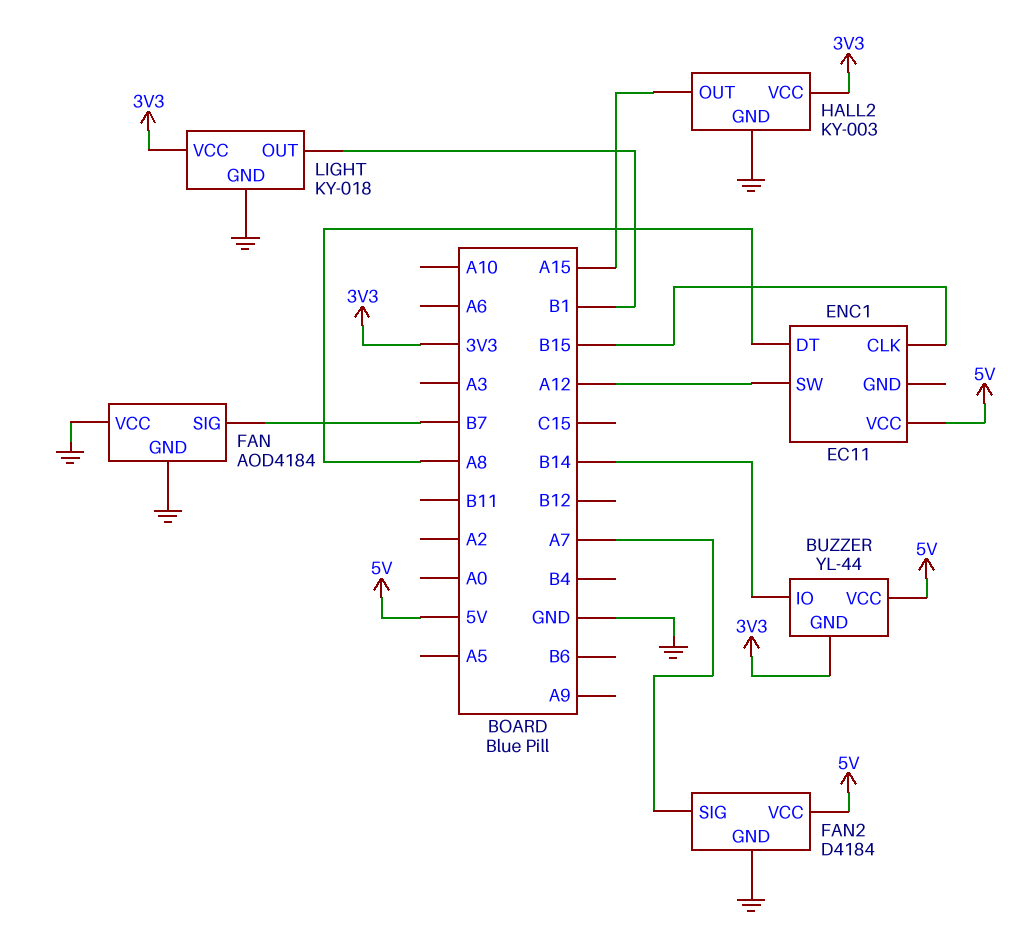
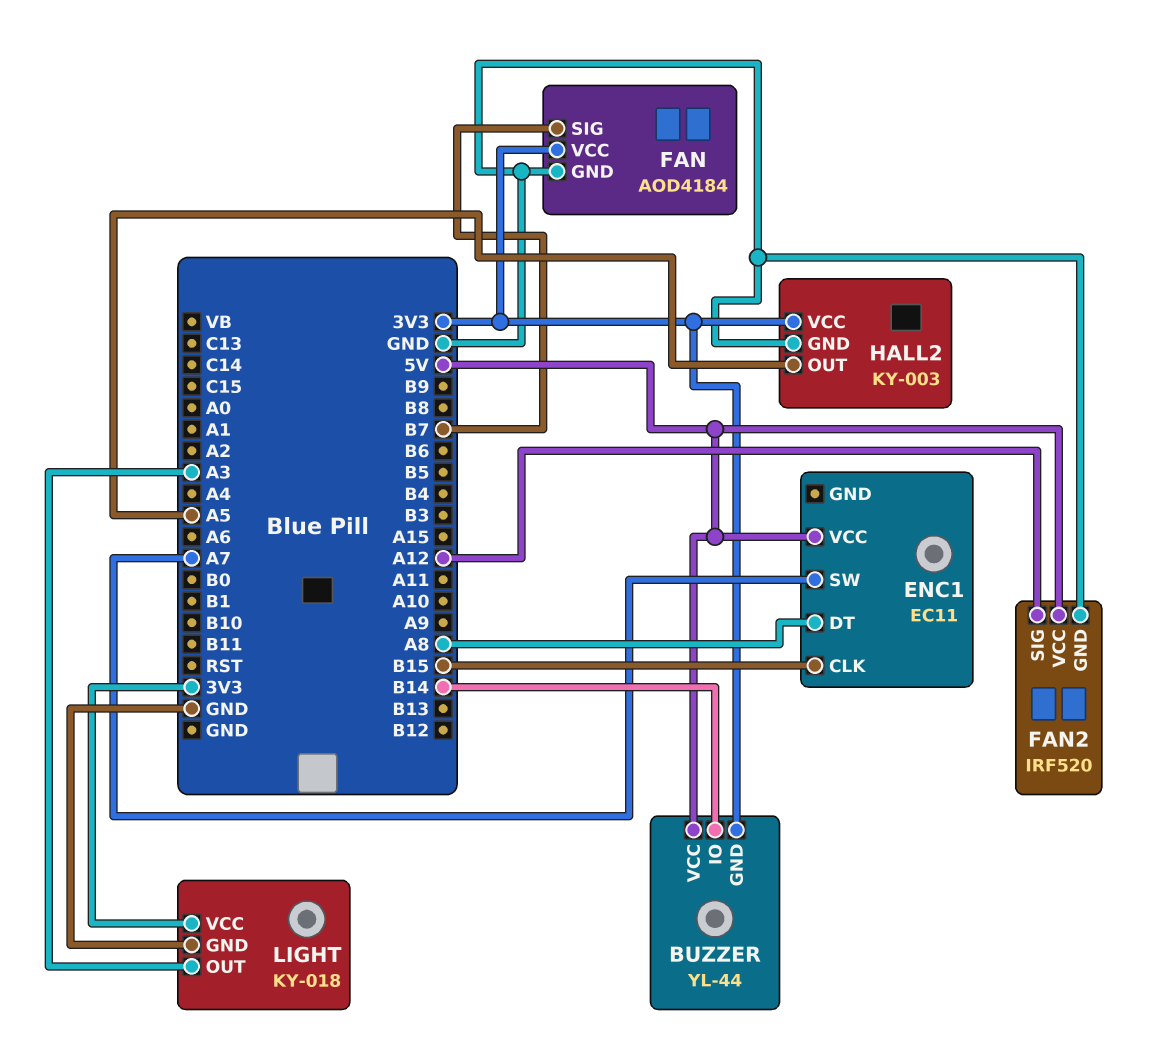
ENC1 pin SW: A12 -> A7
FAN pin VCC: GND -> 3V3
FAN2: D4184 -> IRF520
FAN2 pin SIG: A7 -> A12
HALL2 pin OUT: A15 -> A5
LIGHT pin OUT: B1 -> A3

